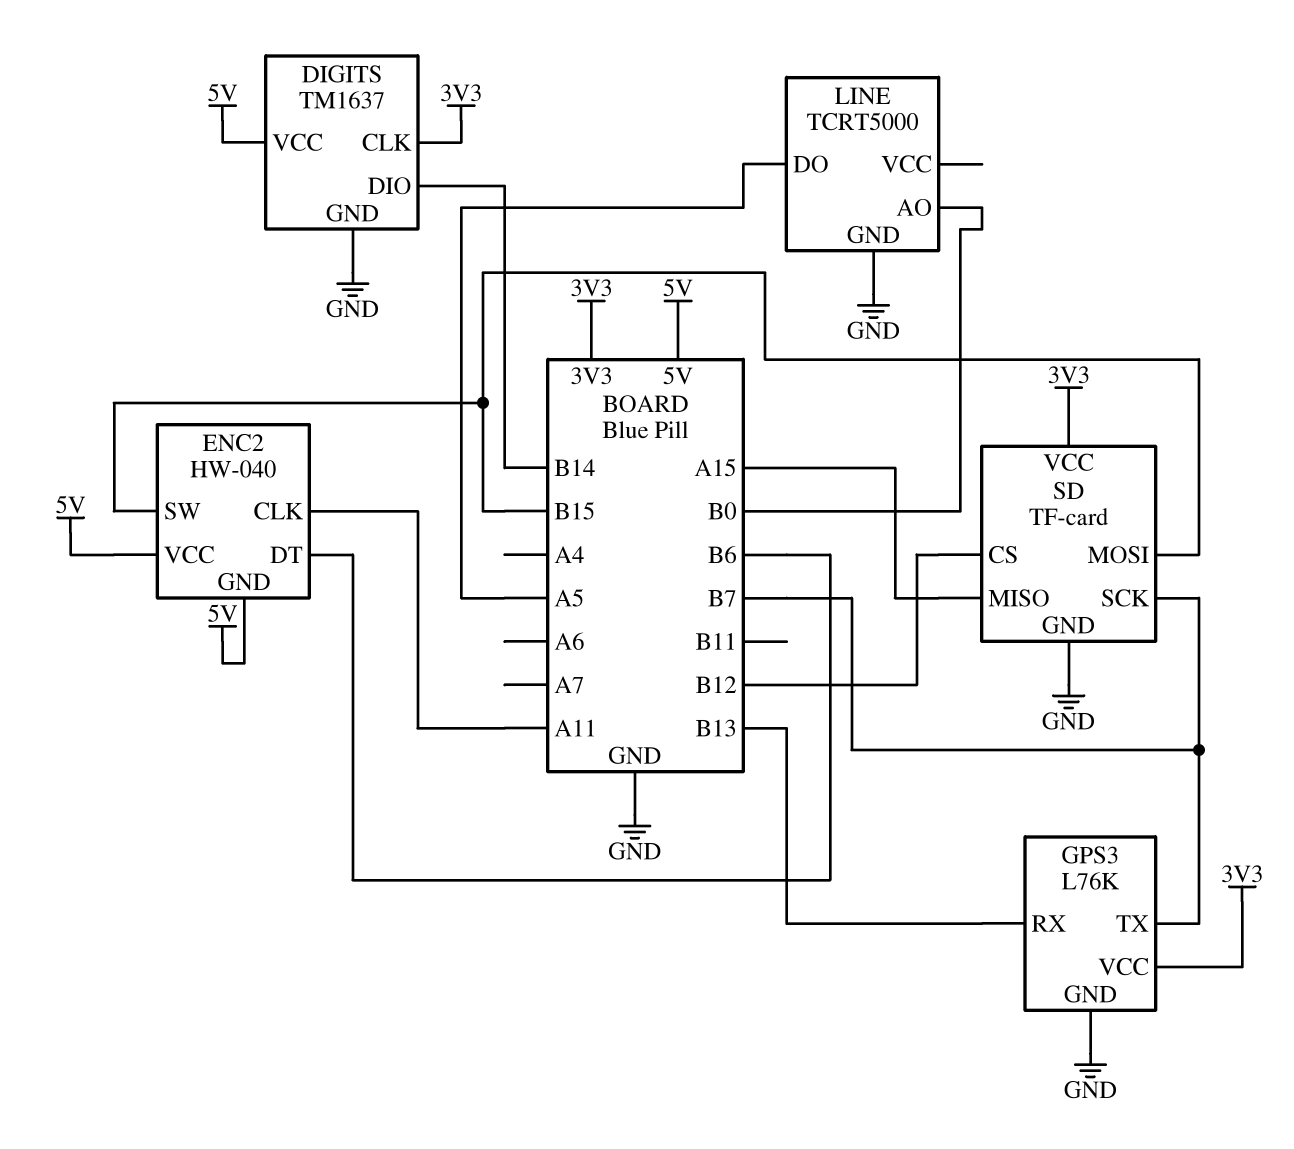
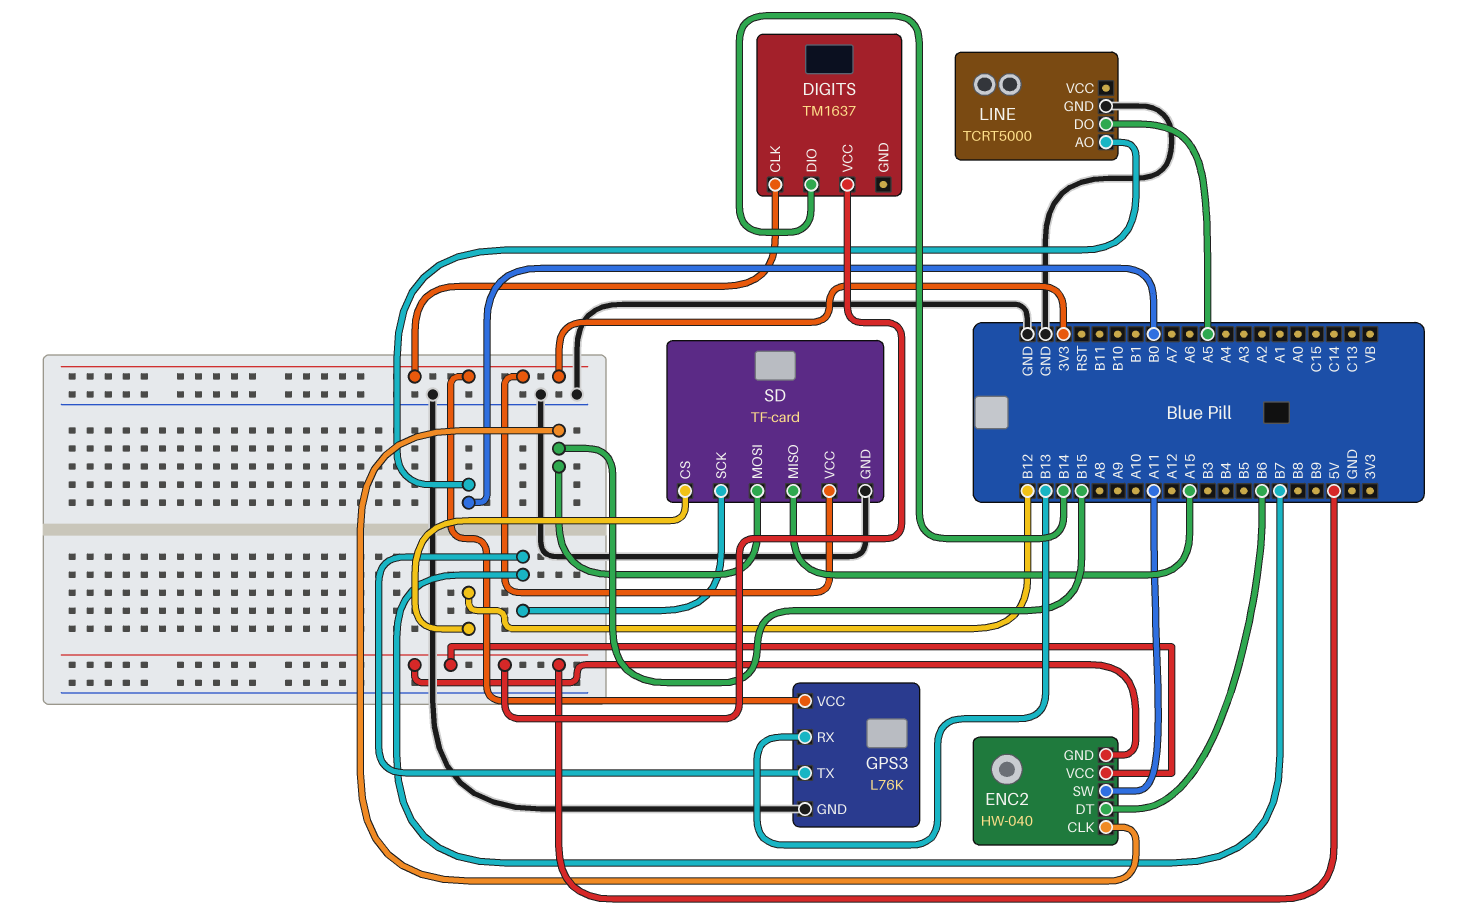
DIGITS pin GND: GND -> none
ENC2 pin CLK: A11 -> B15
ENC2 pin SW: B15 -> A11

